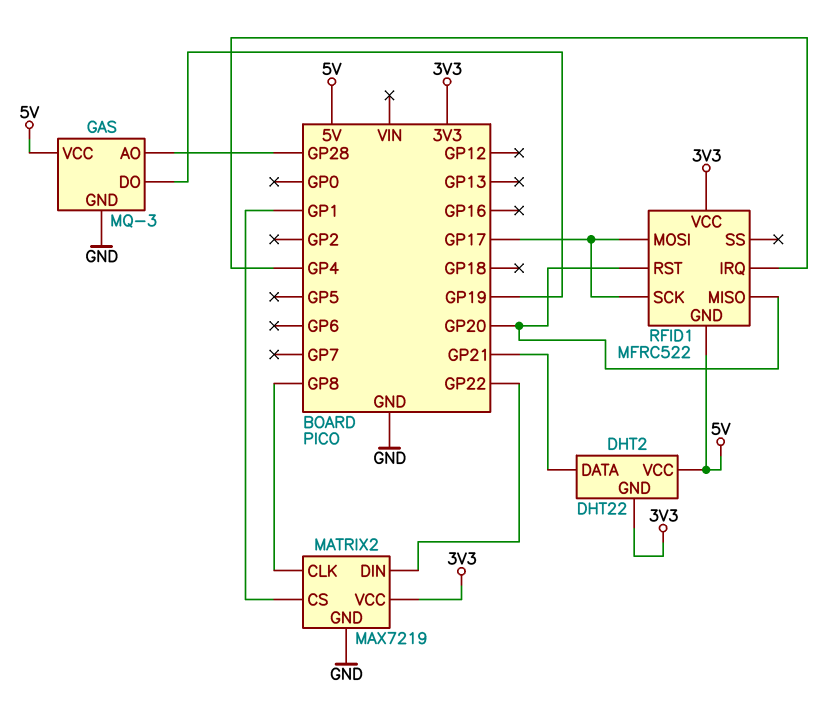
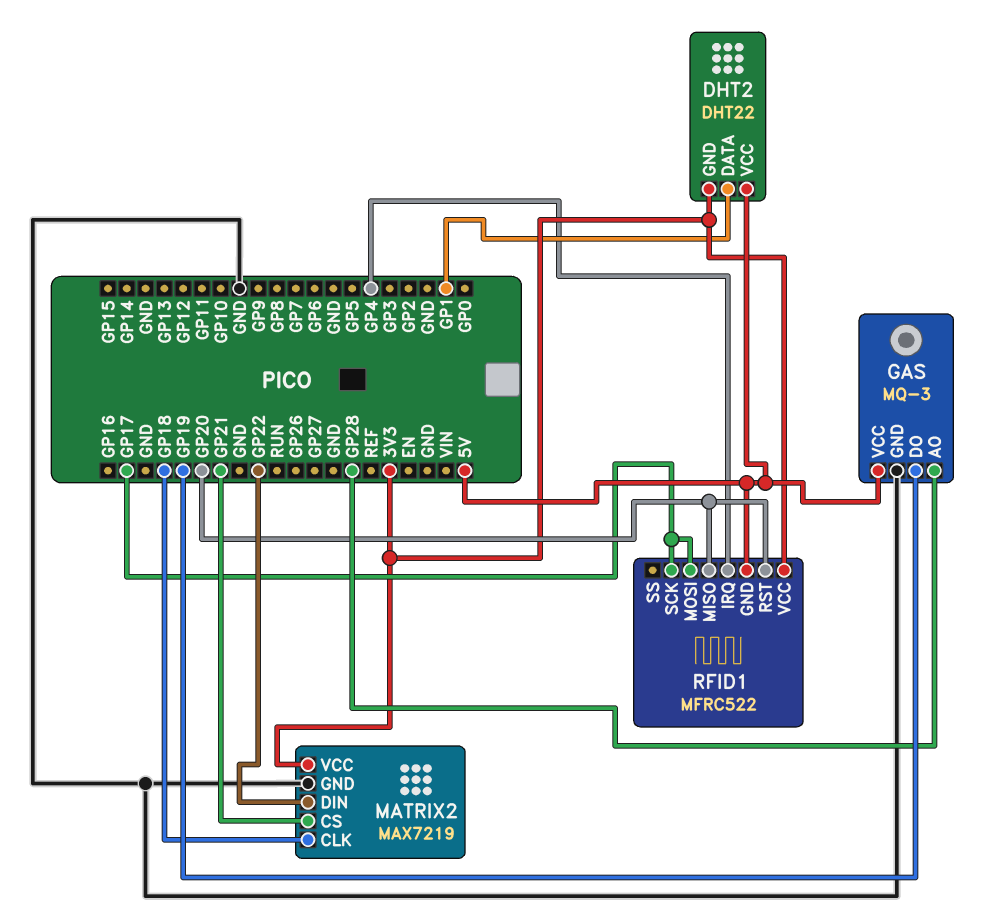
DHT2 pin DATA: GP21 -> GP1
MATRIX2 pin CLK: GP8 -> GP18
MATRIX2 pin CS: GP1 -> GP21

